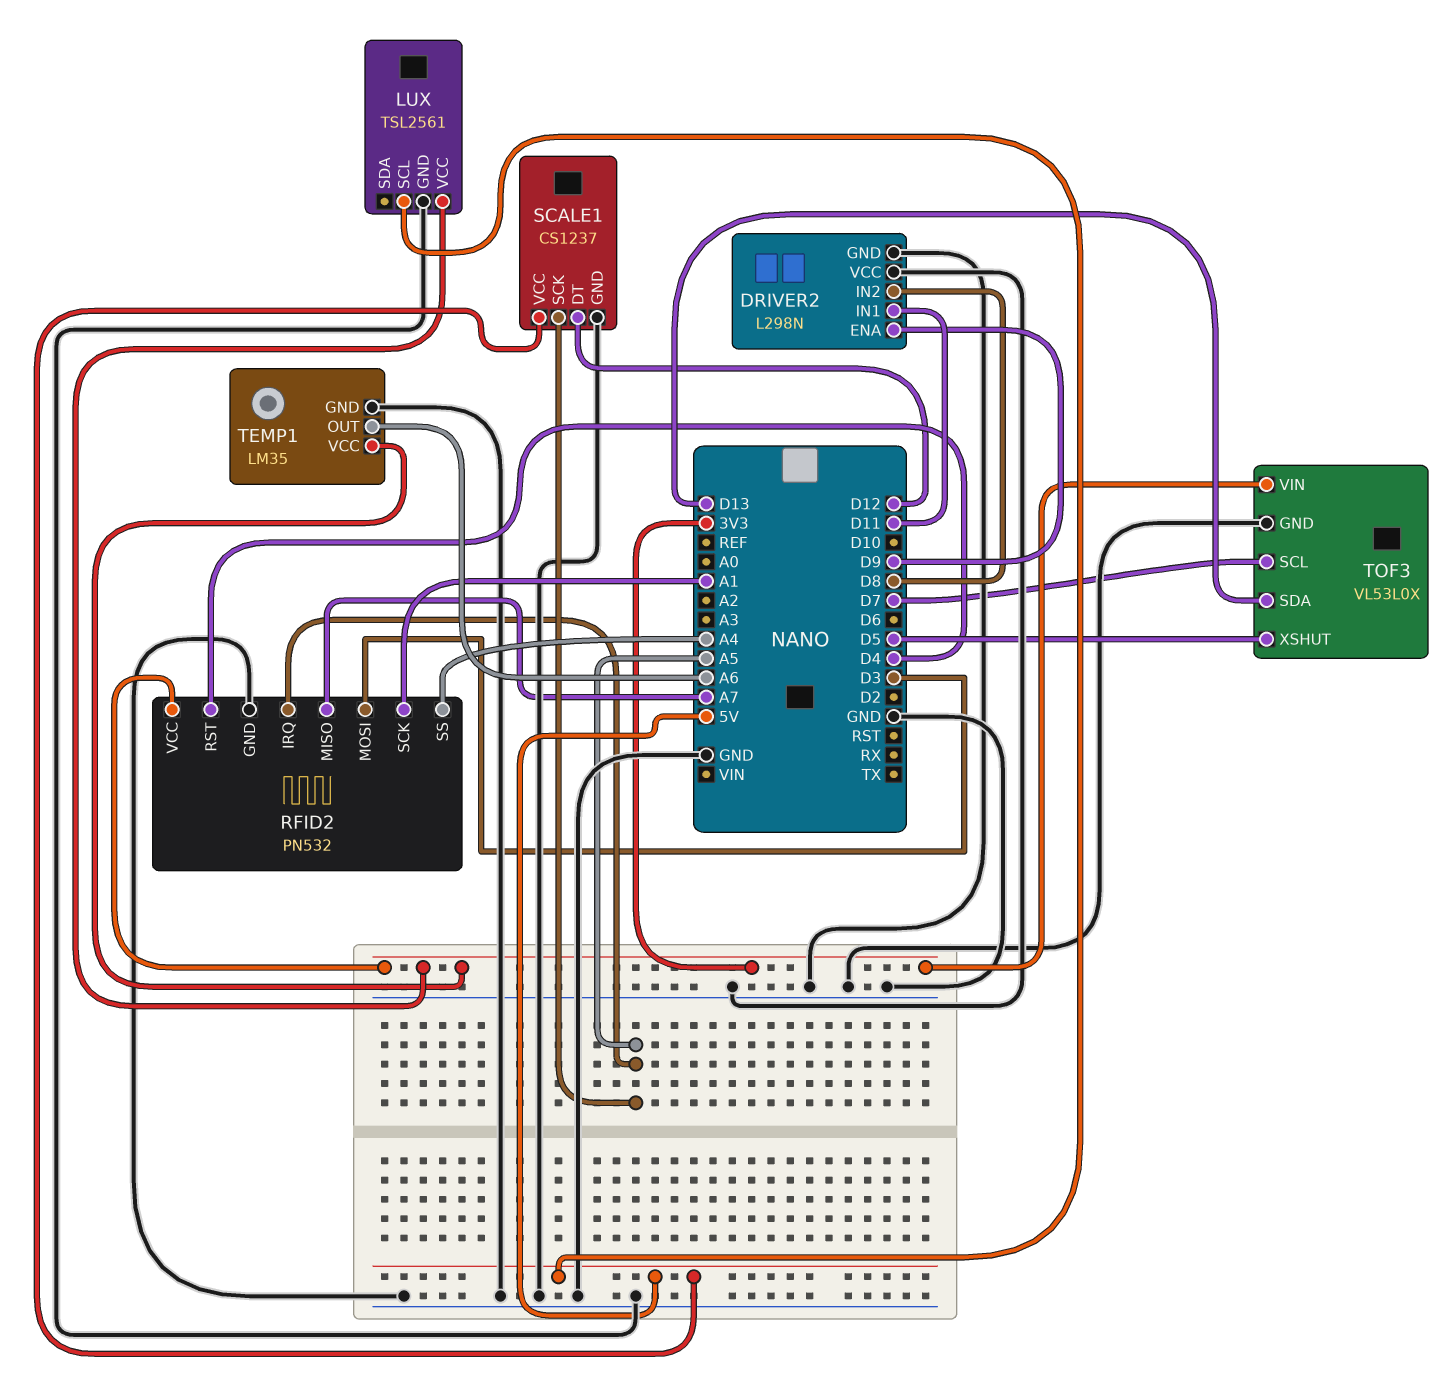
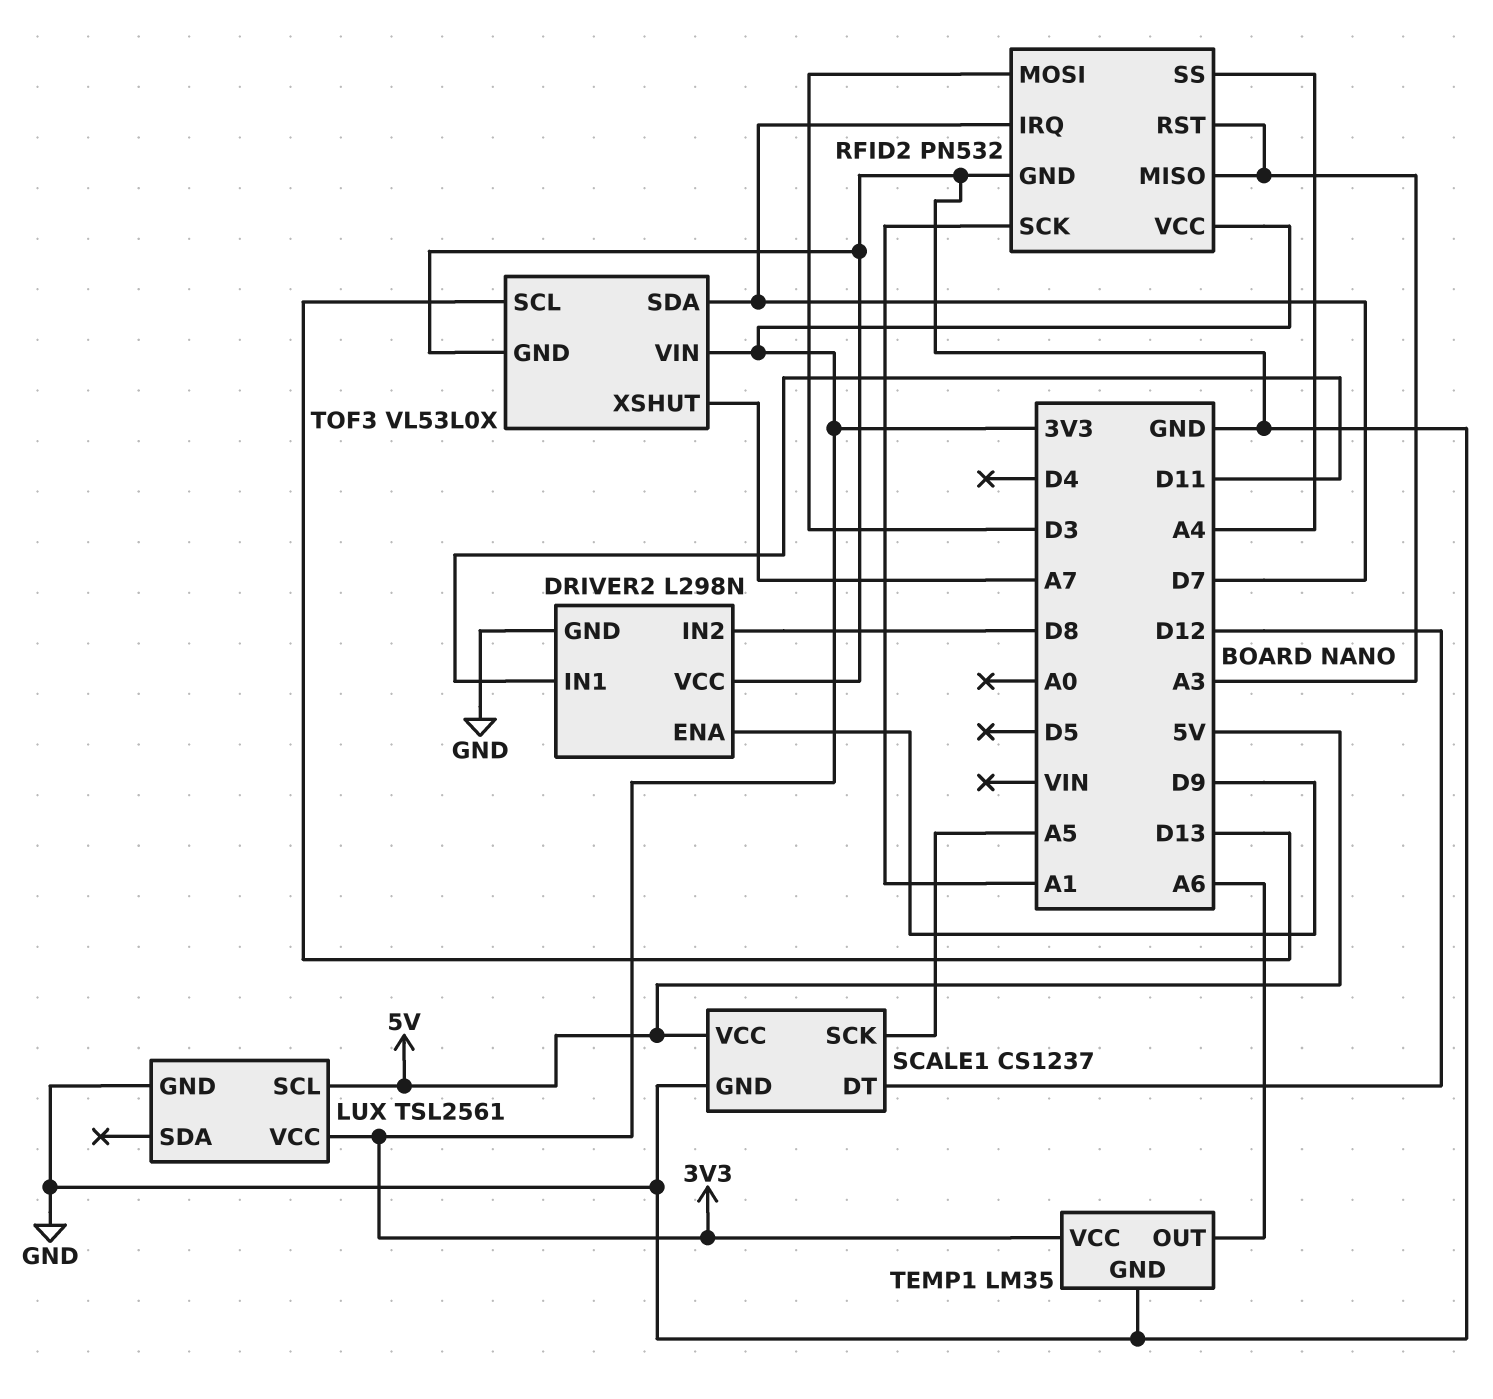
RFID2 pin IRQ: A5 -> D7
RFID2 pin MISO: A7 -> A3
RFID2 pin RST: D4 -> A3
TOF3 pin SCL: D7 -> D13
TOF3 pin SDA: D13 -> D7
TOF3 pin XSHUT: D5 -> A7

